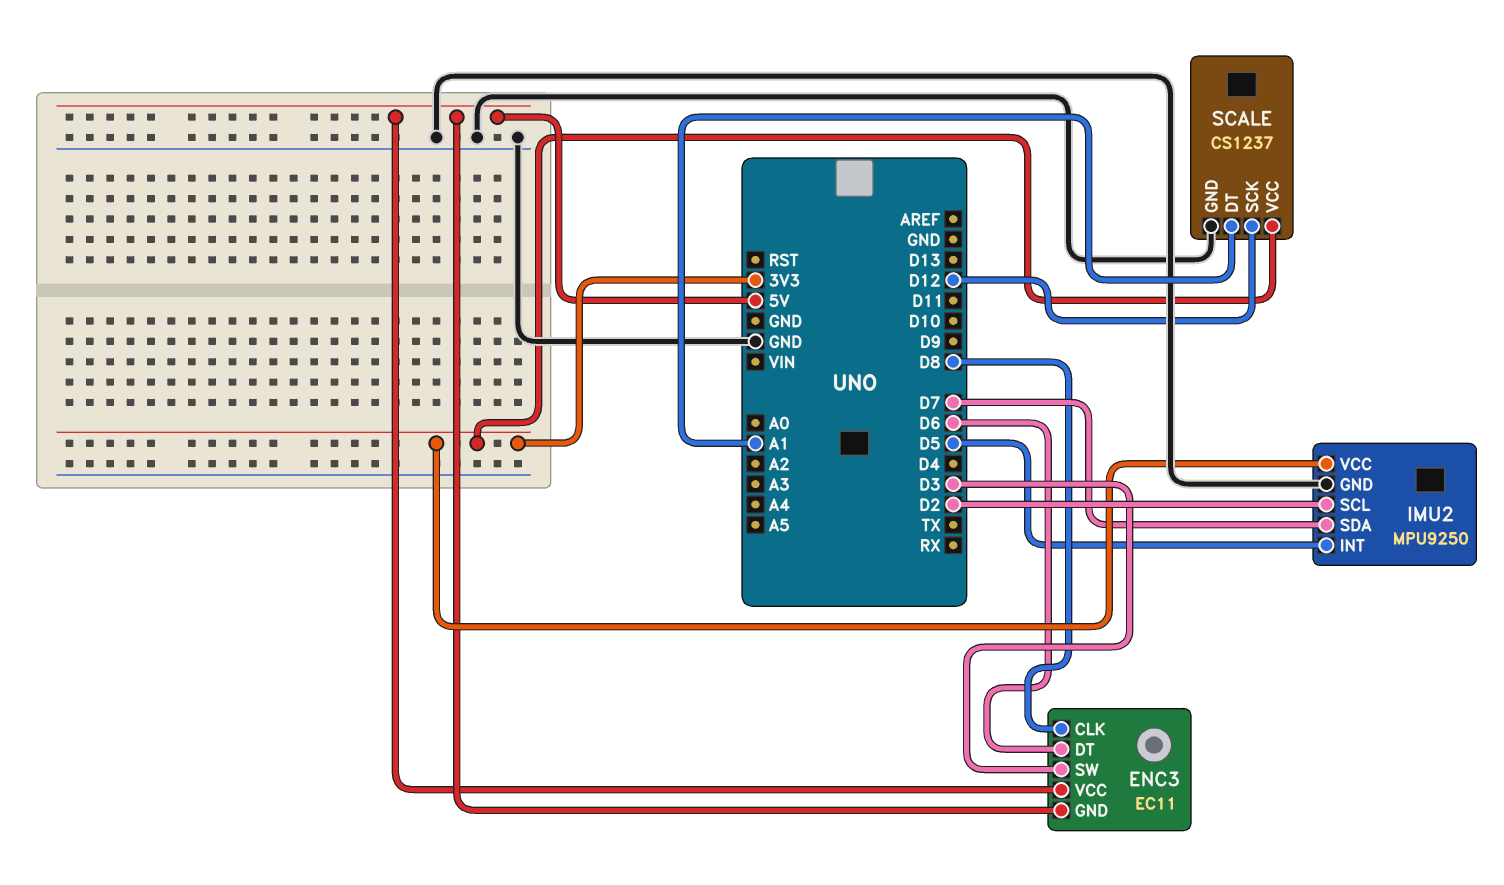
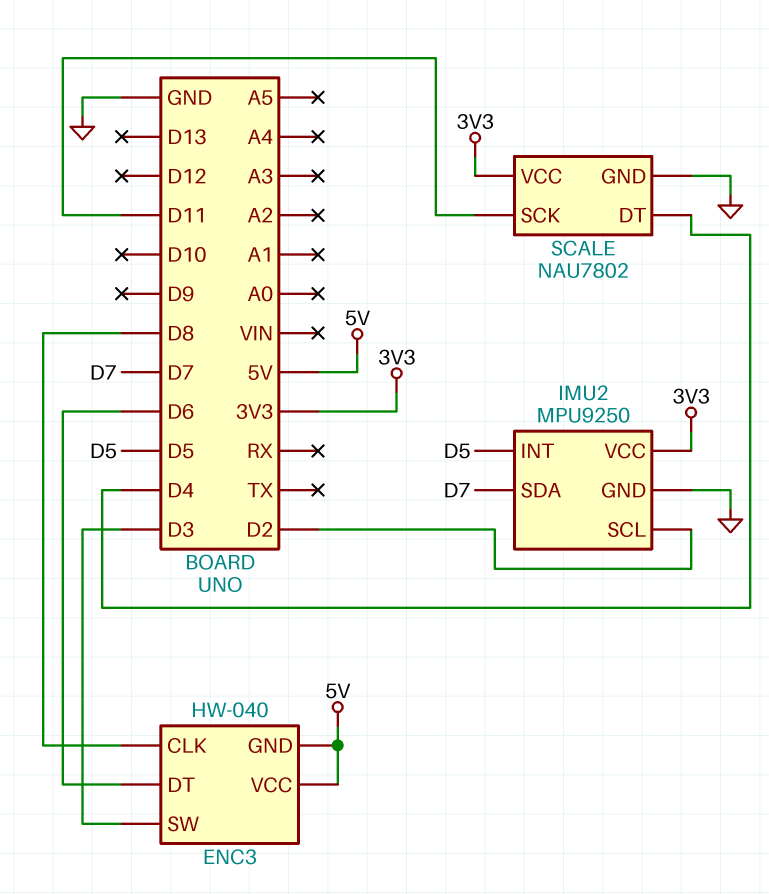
ENC3: EC11 -> HW-040
SCALE: CS1237 -> NAU7802
SCALE pin DT: A1 -> D4
SCALE pin SCK: D12 -> D11

